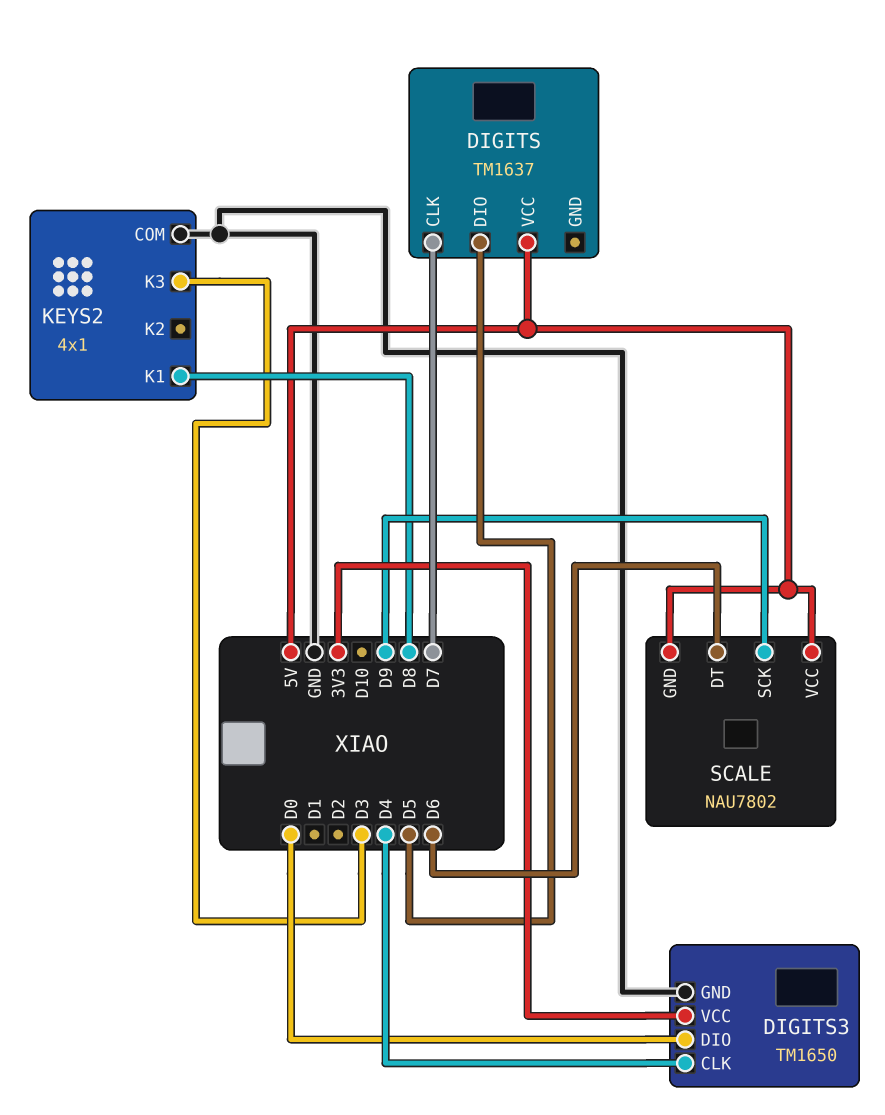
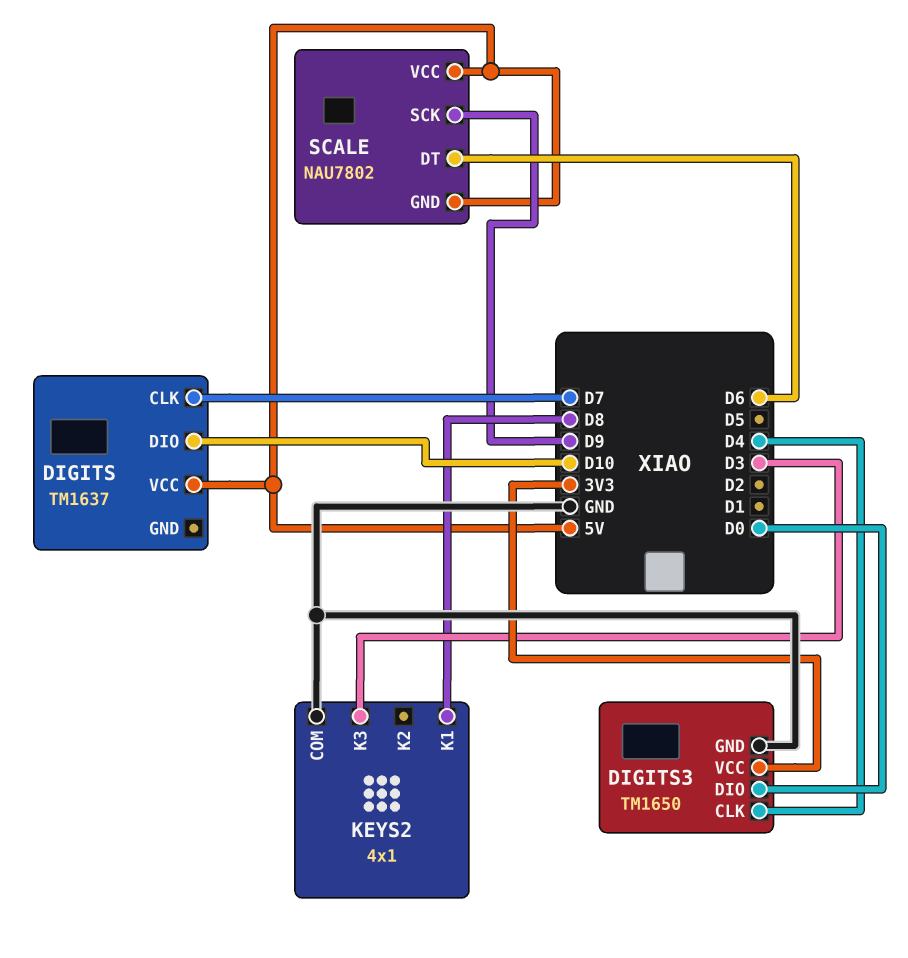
DIGITS pin DIO: D5 -> D10

